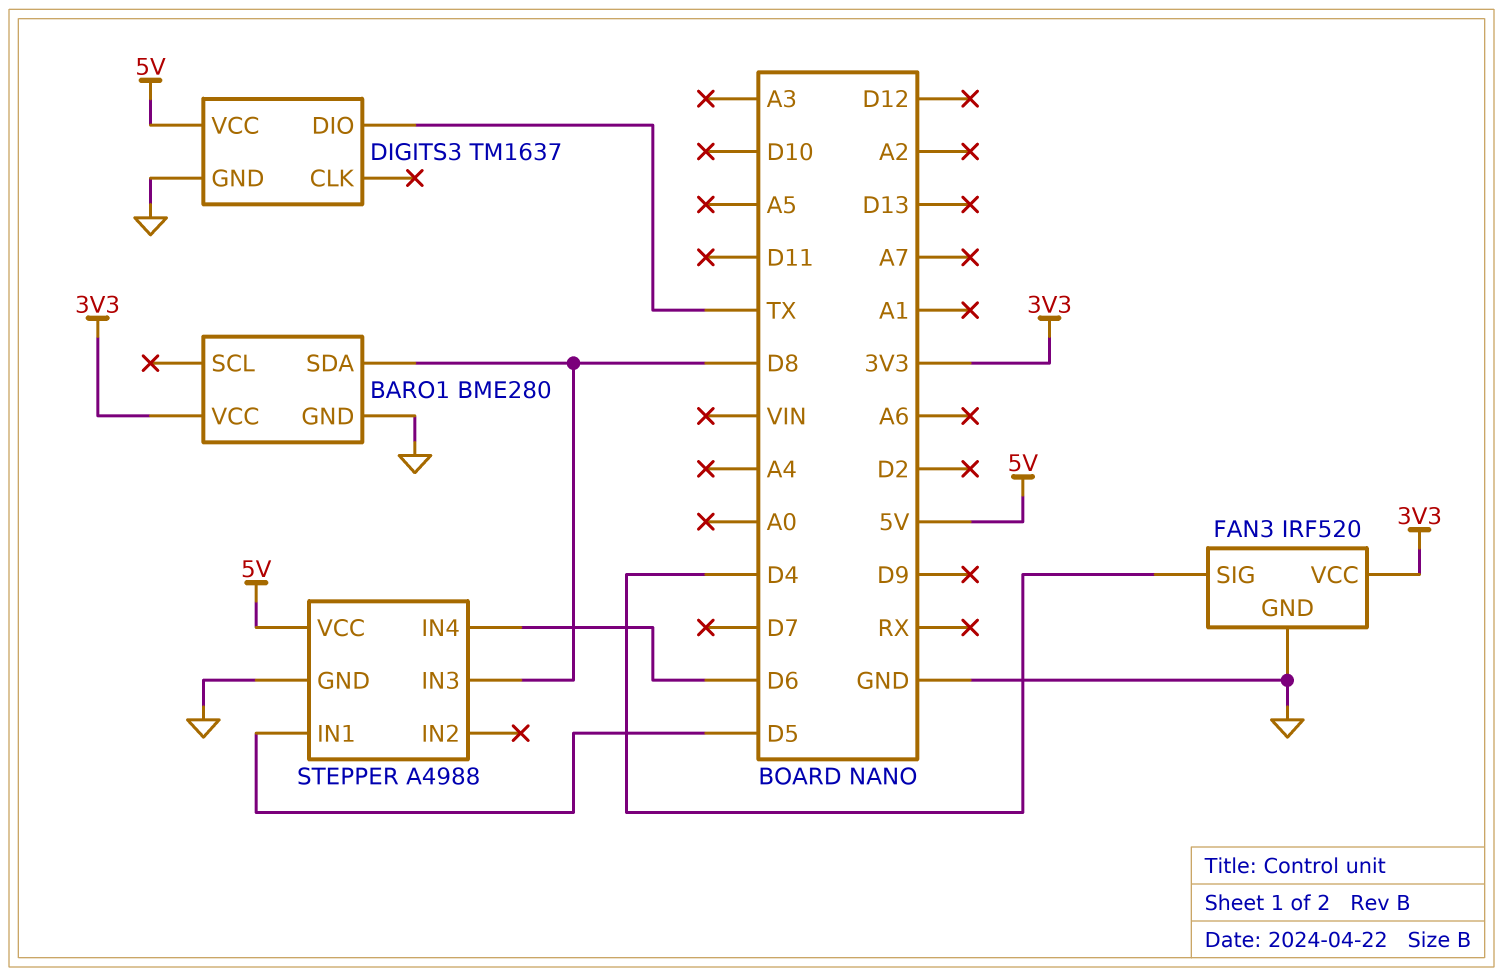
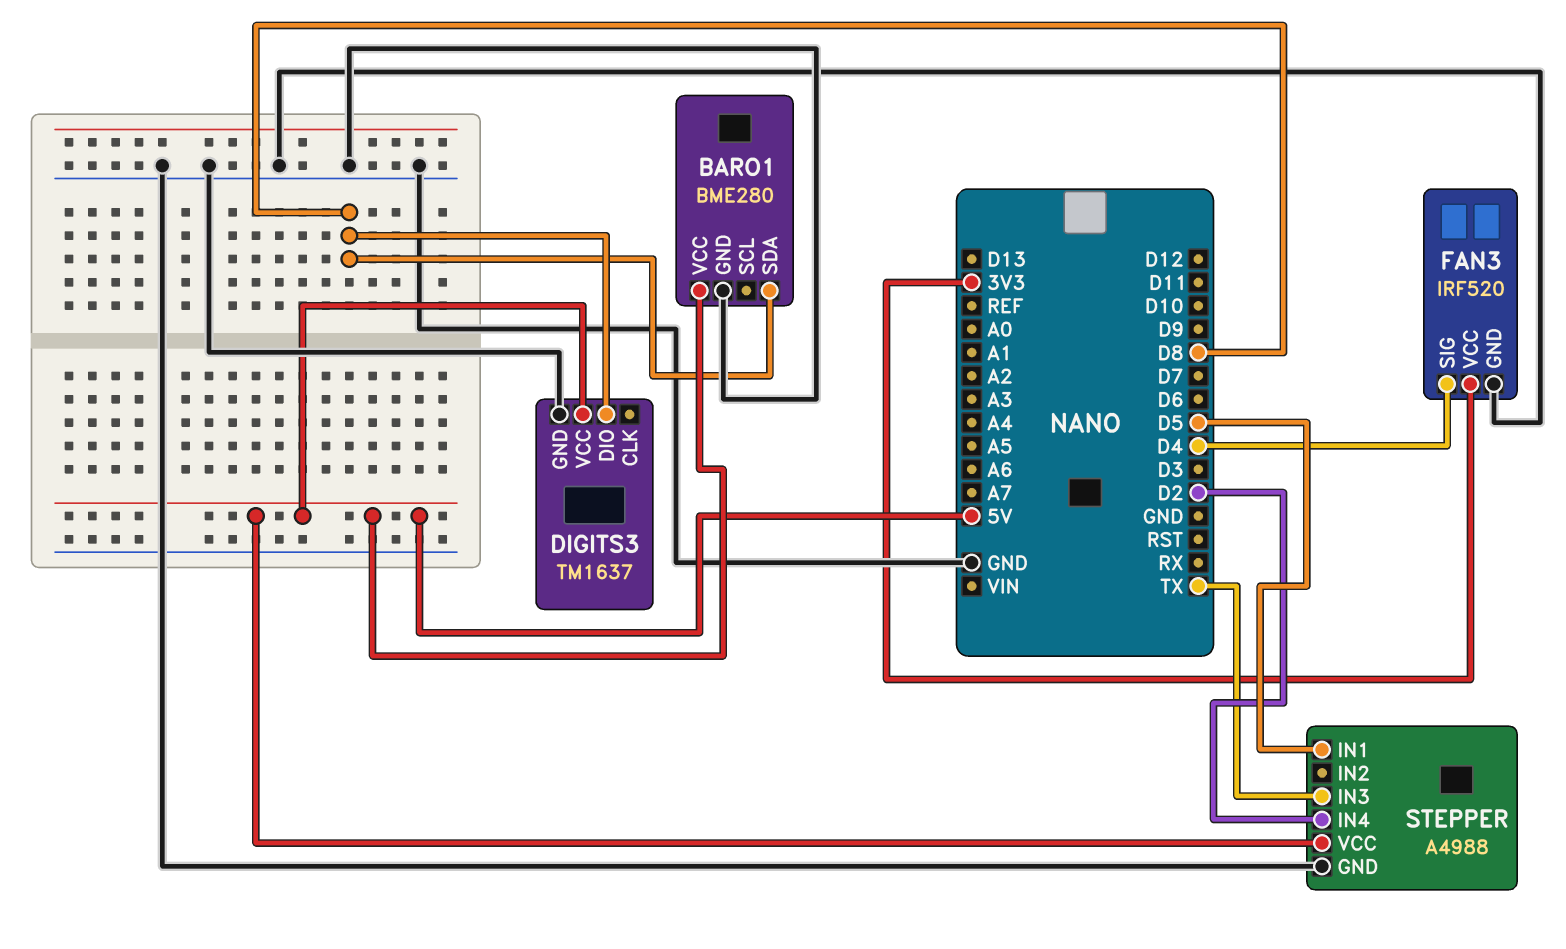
BARO1 pin VCC: 3V3 -> 5V
DIGITS3 pin DIO: TX -> D8
STEPPER pin IN3: D8 -> TX
STEPPER pin IN4: D6 -> D2

